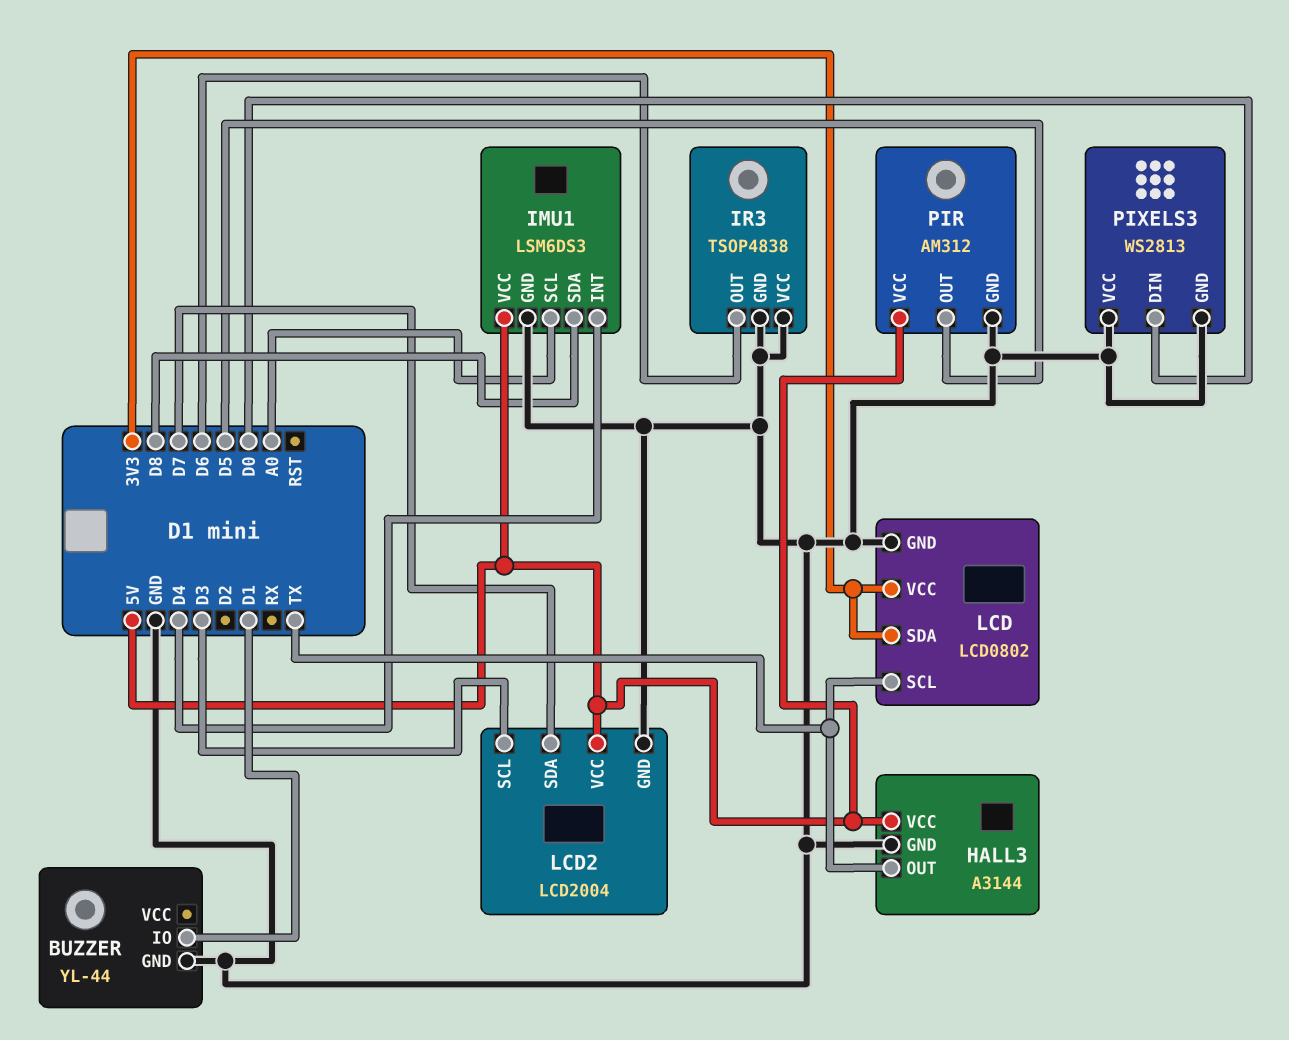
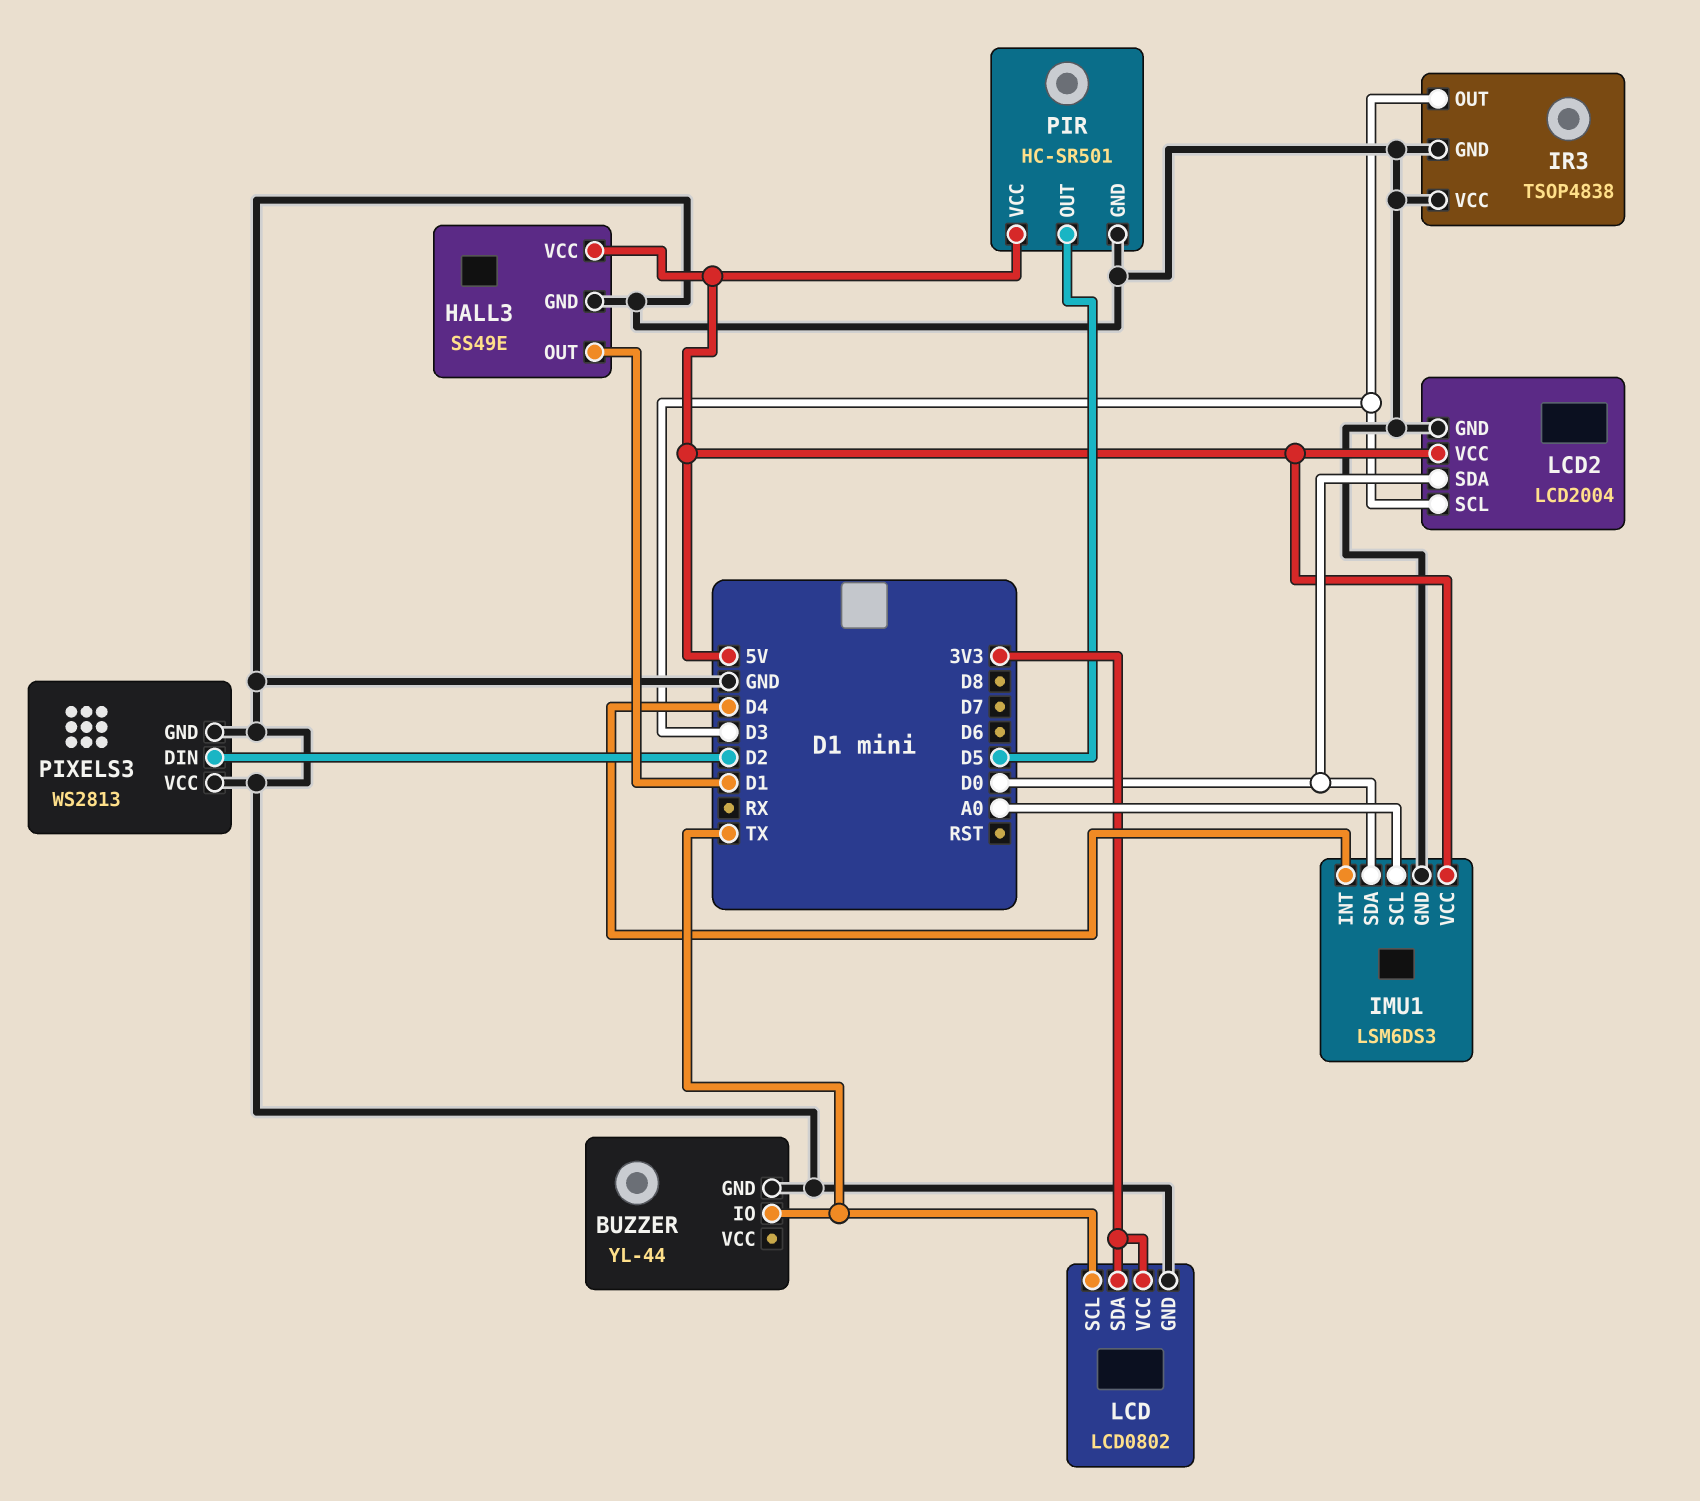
BUZZER pin IO: D1 -> TX
HALL3: A3144 -> SS49E
HALL3 pin OUT: TX -> D1
IMU1 pin SDA: D8 -> D0
IR3 pin OUT: D6 -> D3
LCD2 pin SDA: D7 -> D0
PIR: AM312 -> HC-SR501
PIXELS3 pin DIN: D0 -> D2

